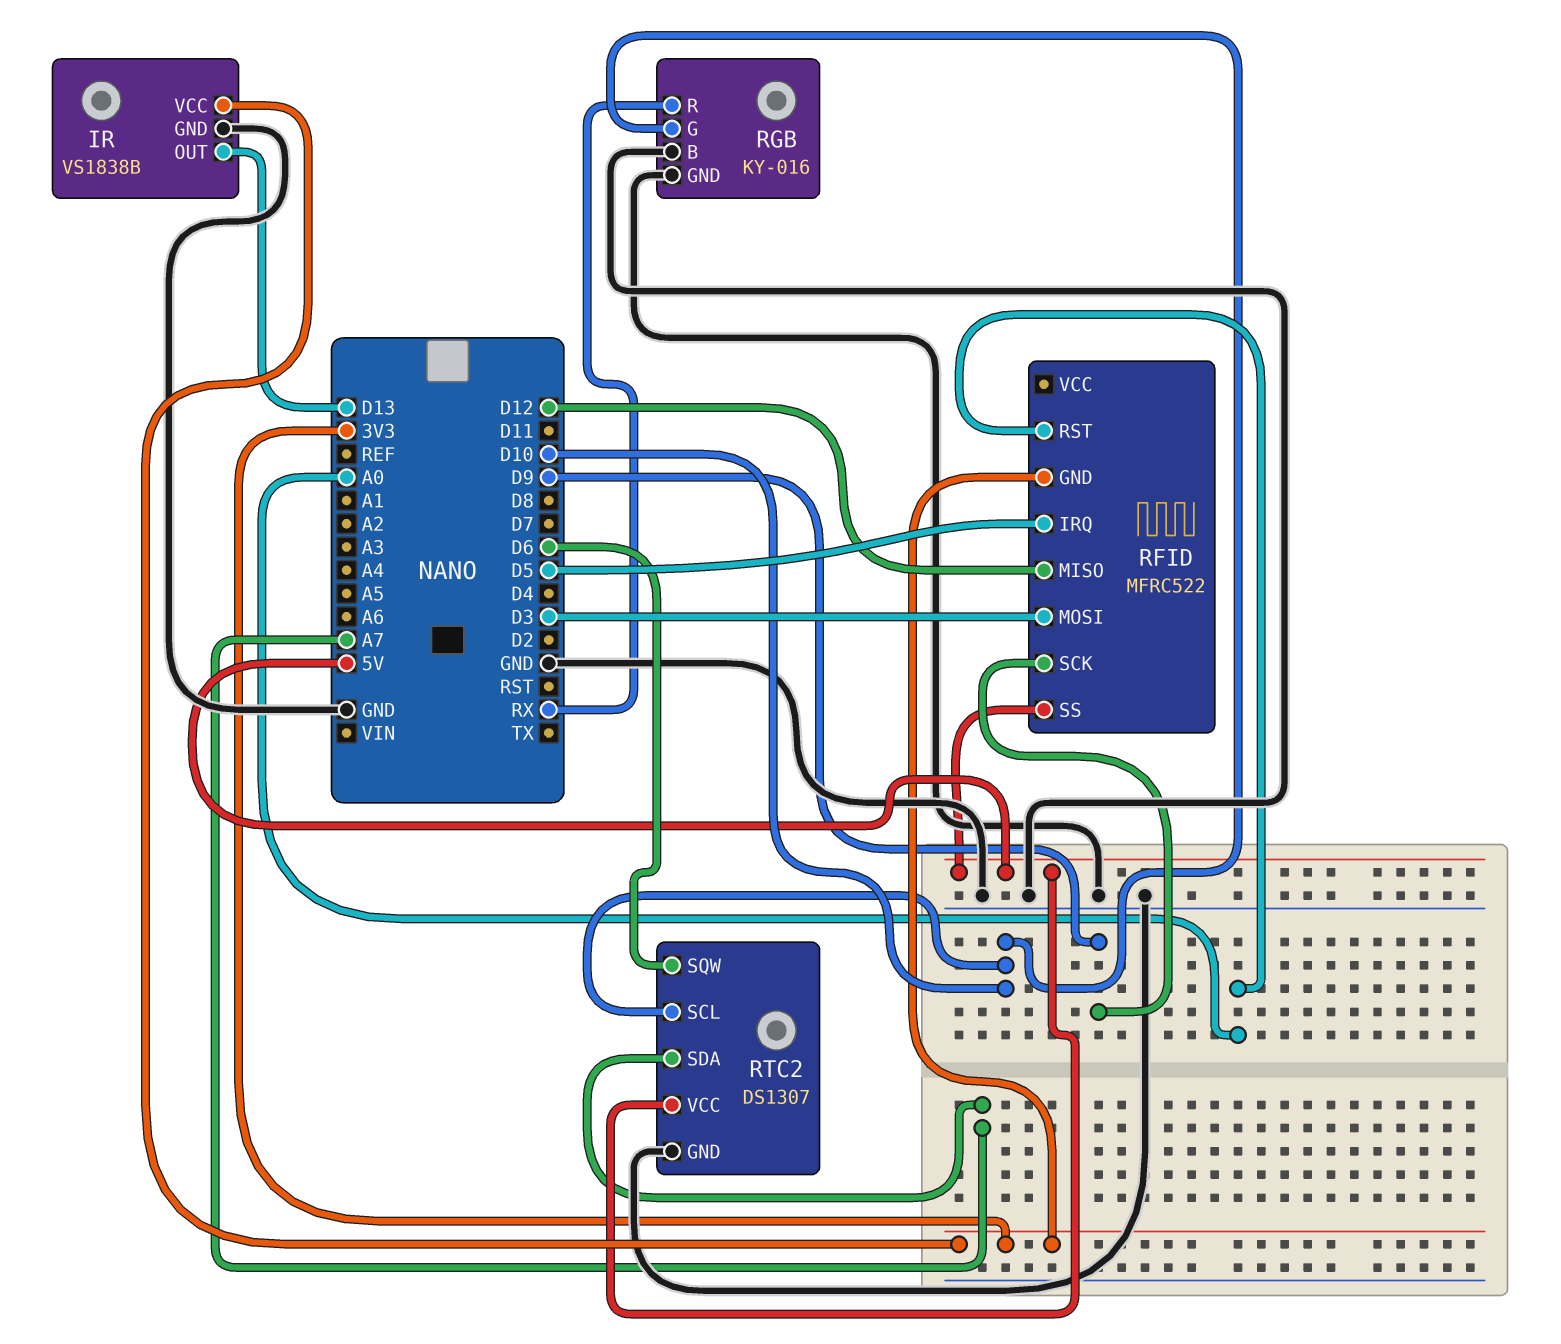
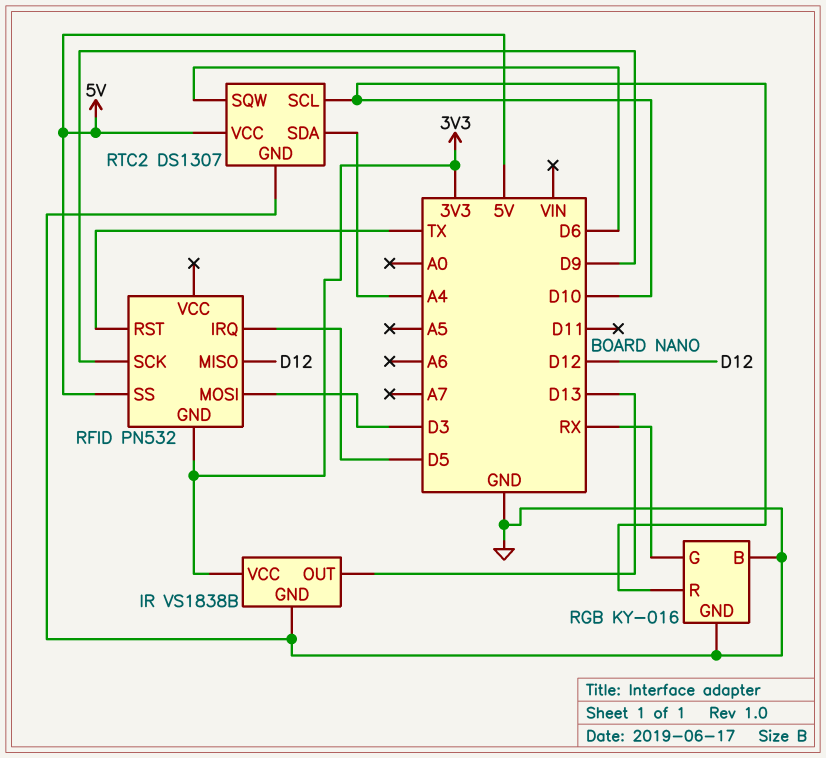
RFID: MFRC522 -> PN532
RFID pin RST: A0 -> TX
RGB pin G: D10 -> RX
RGB pin R: RX -> D10
RTC2 pin SDA: A7 -> A4

